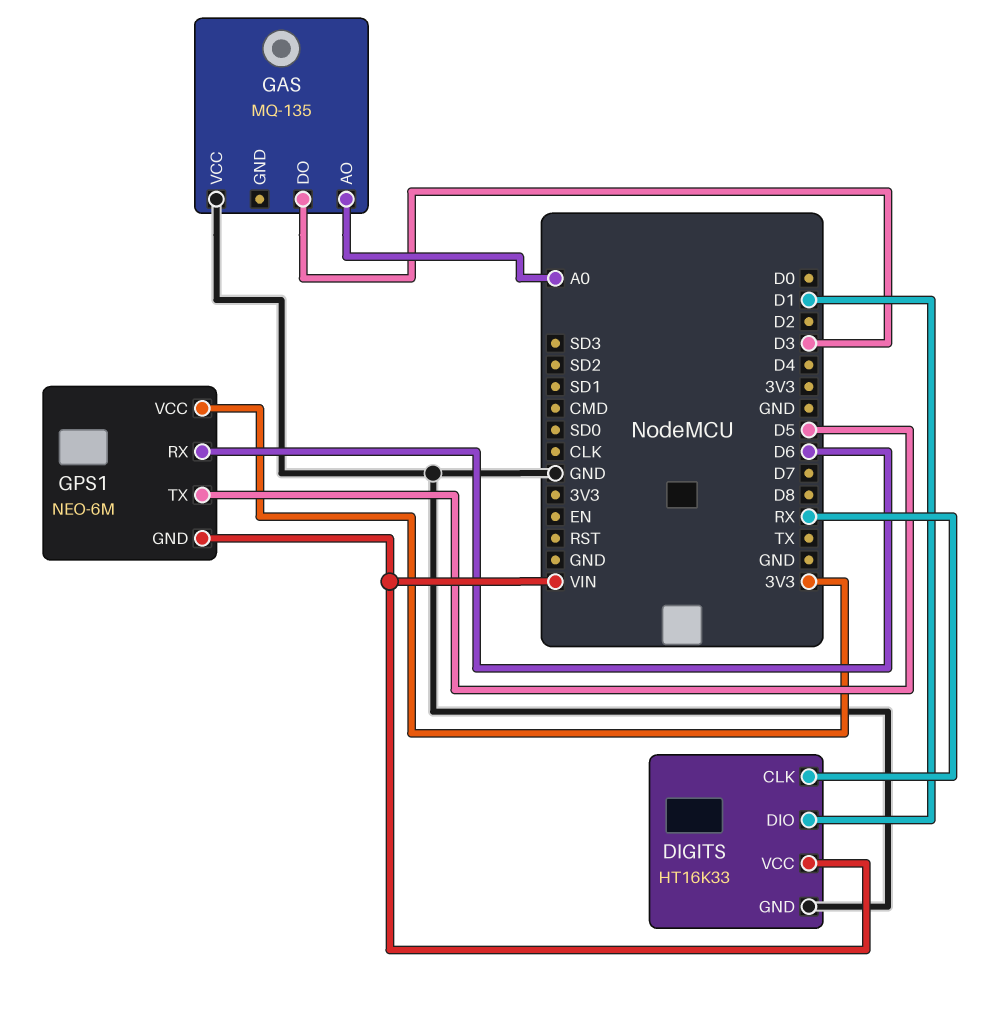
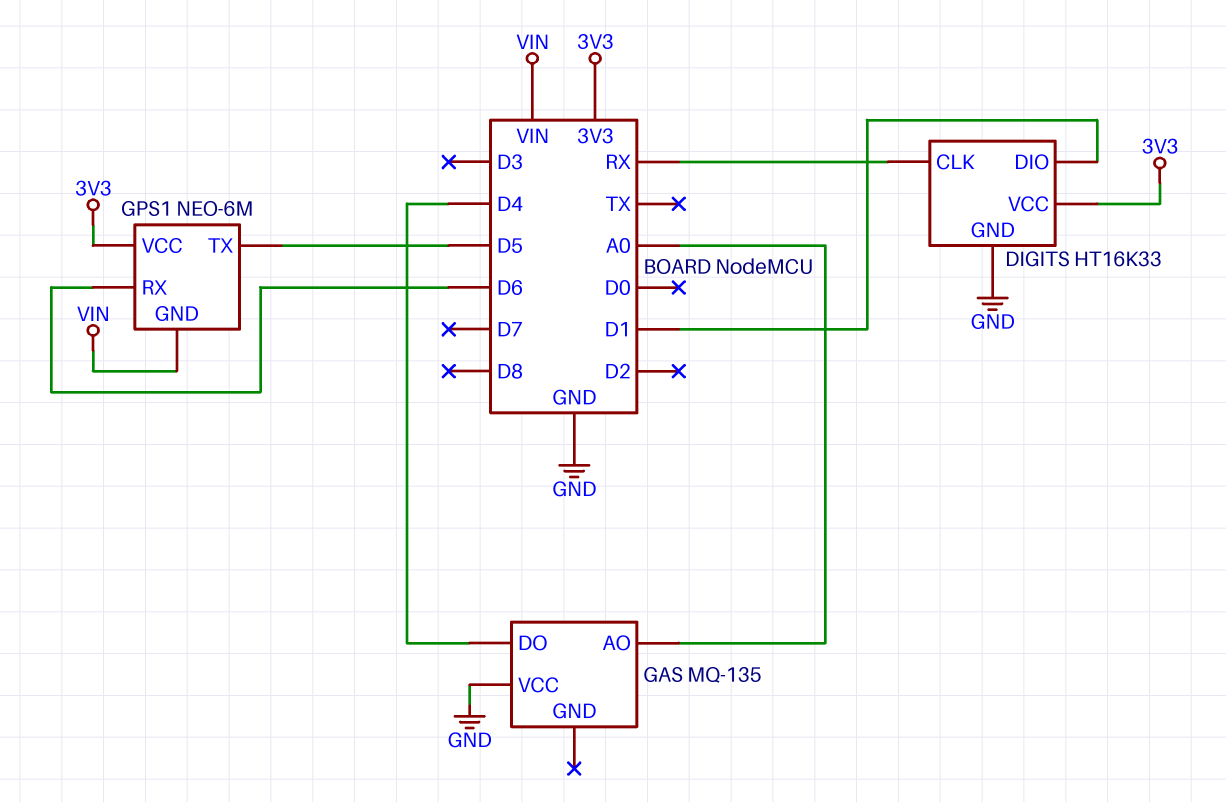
DIGITS pin VCC: VIN -> 3V3
GAS pin DO: D3 -> D4

